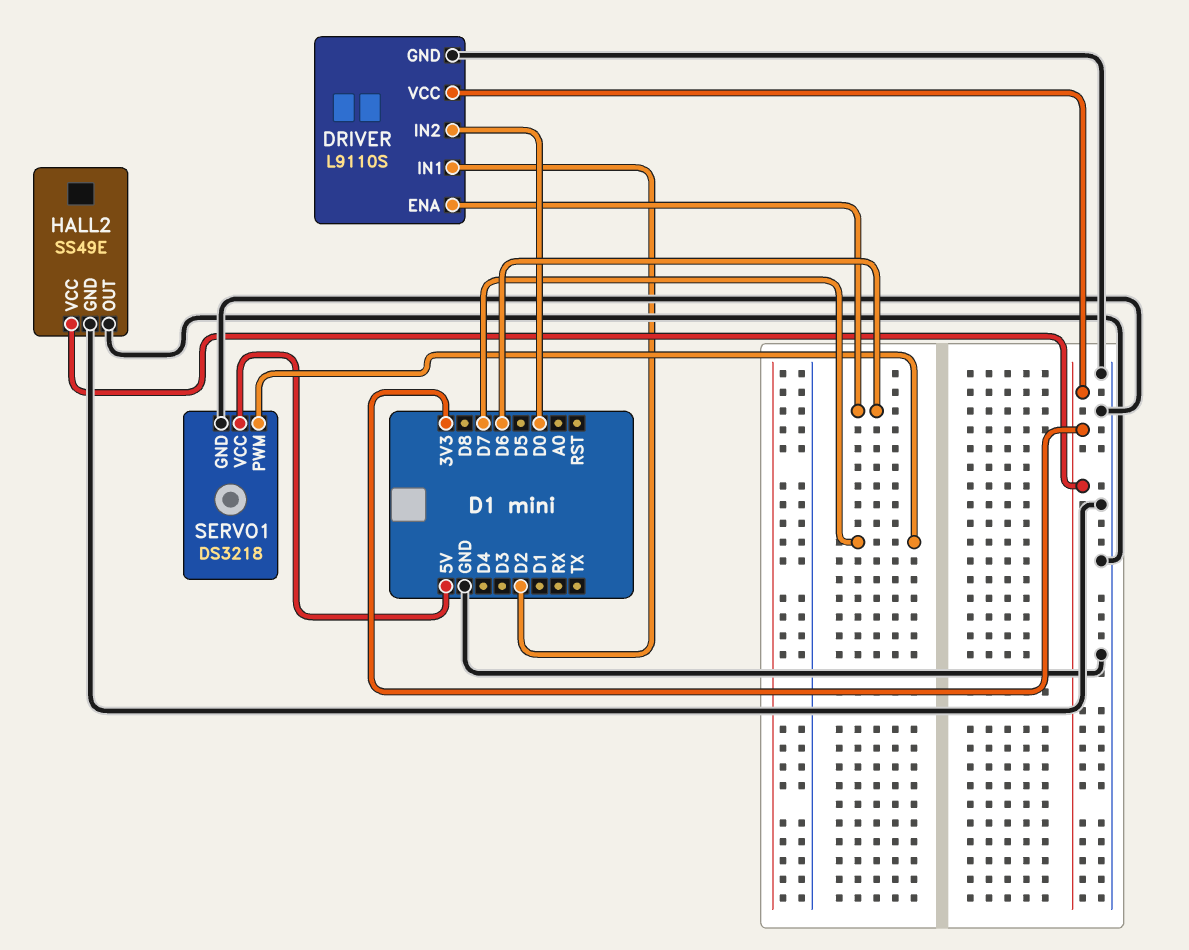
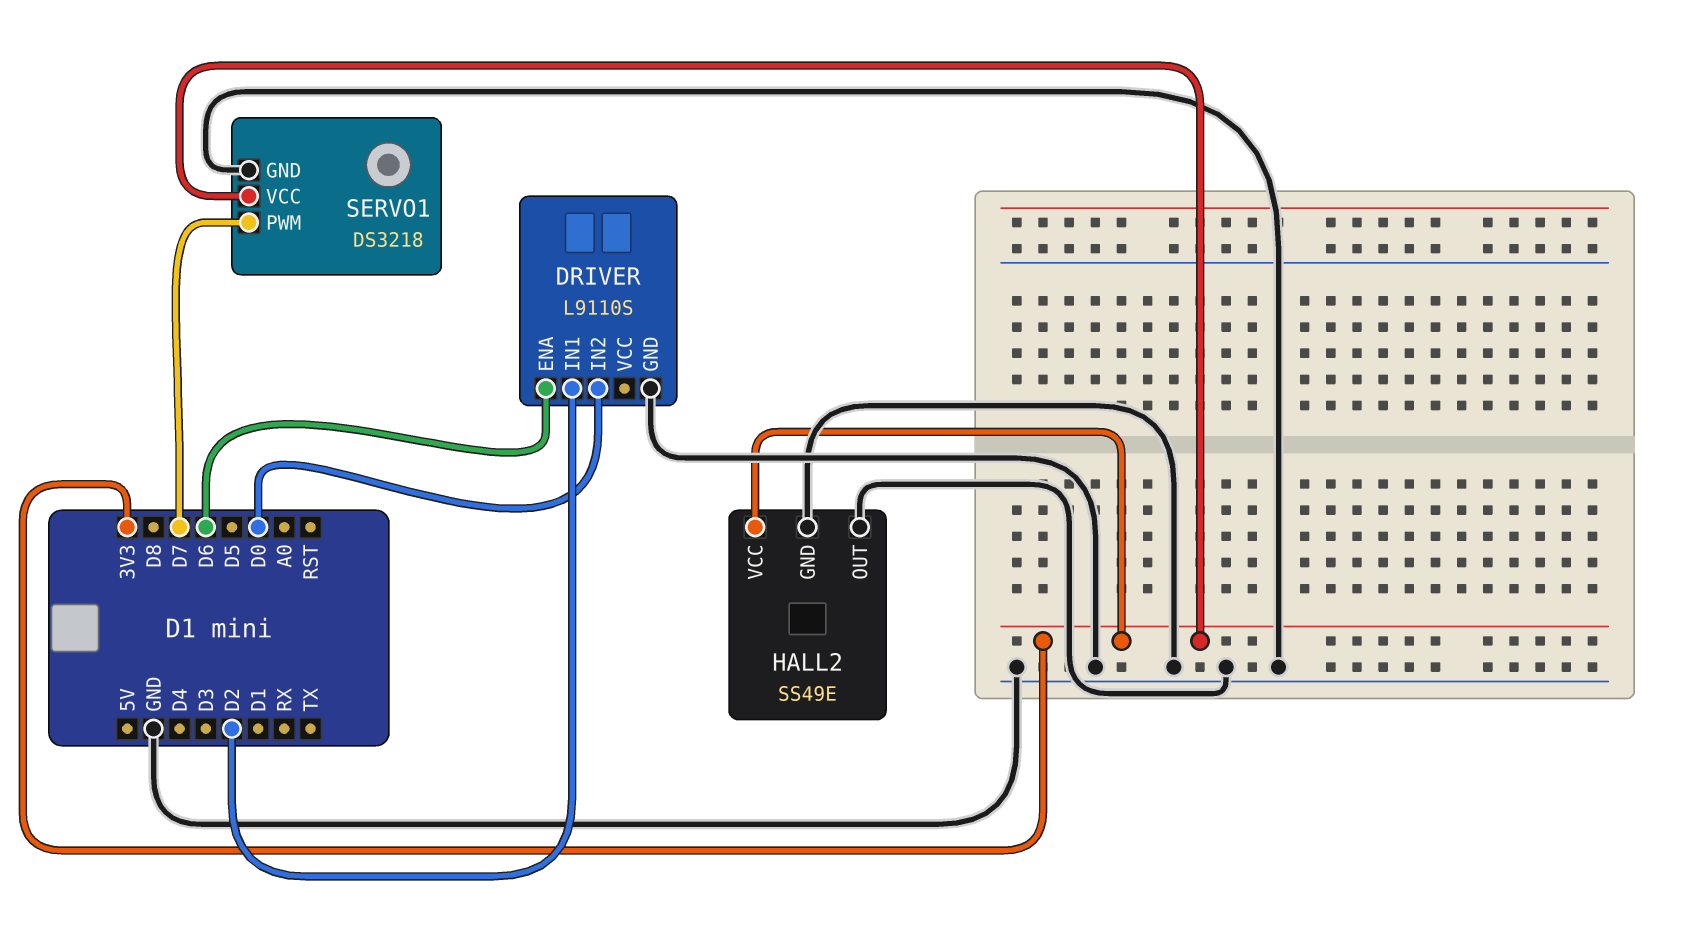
DRIVER pin VCC: 3V3 -> none
SERVO1 pin VCC: 5V -> 3V3

